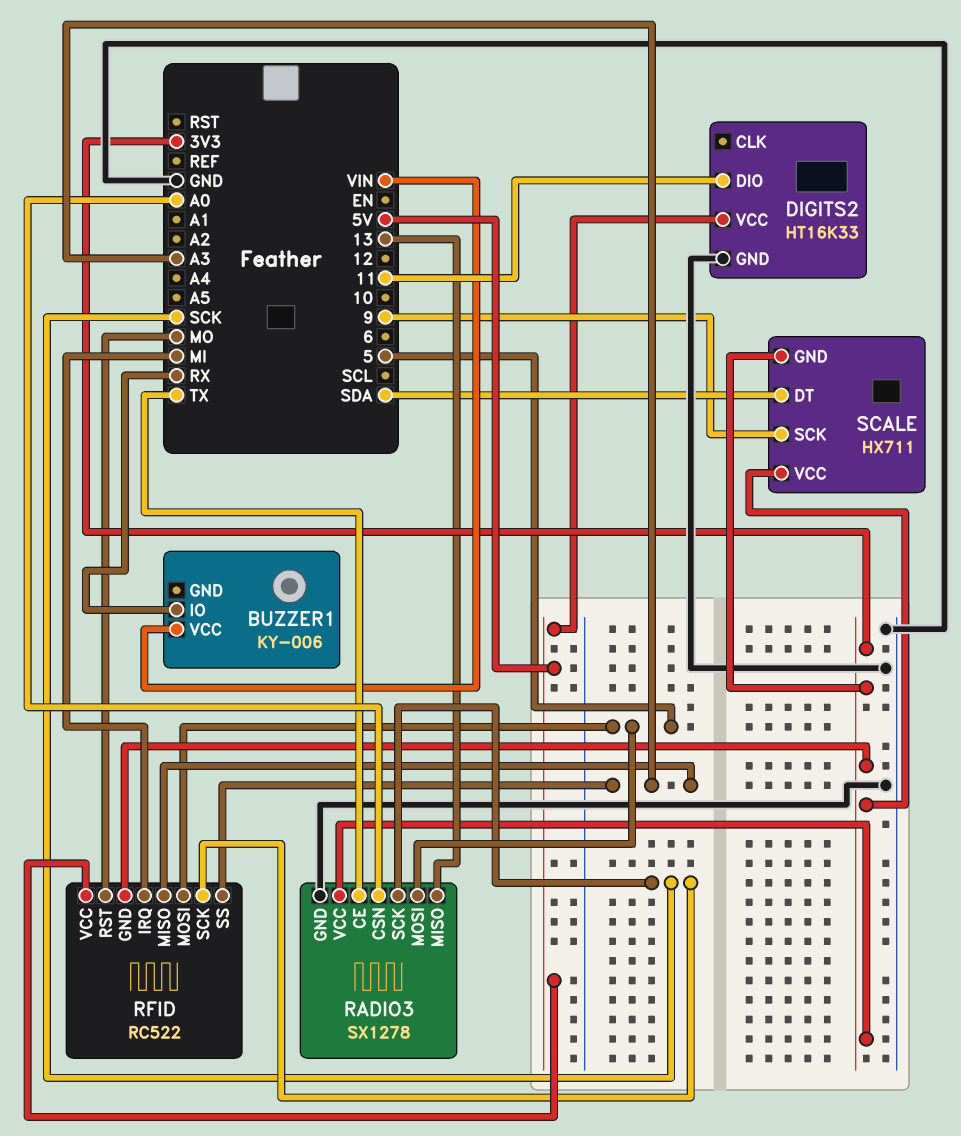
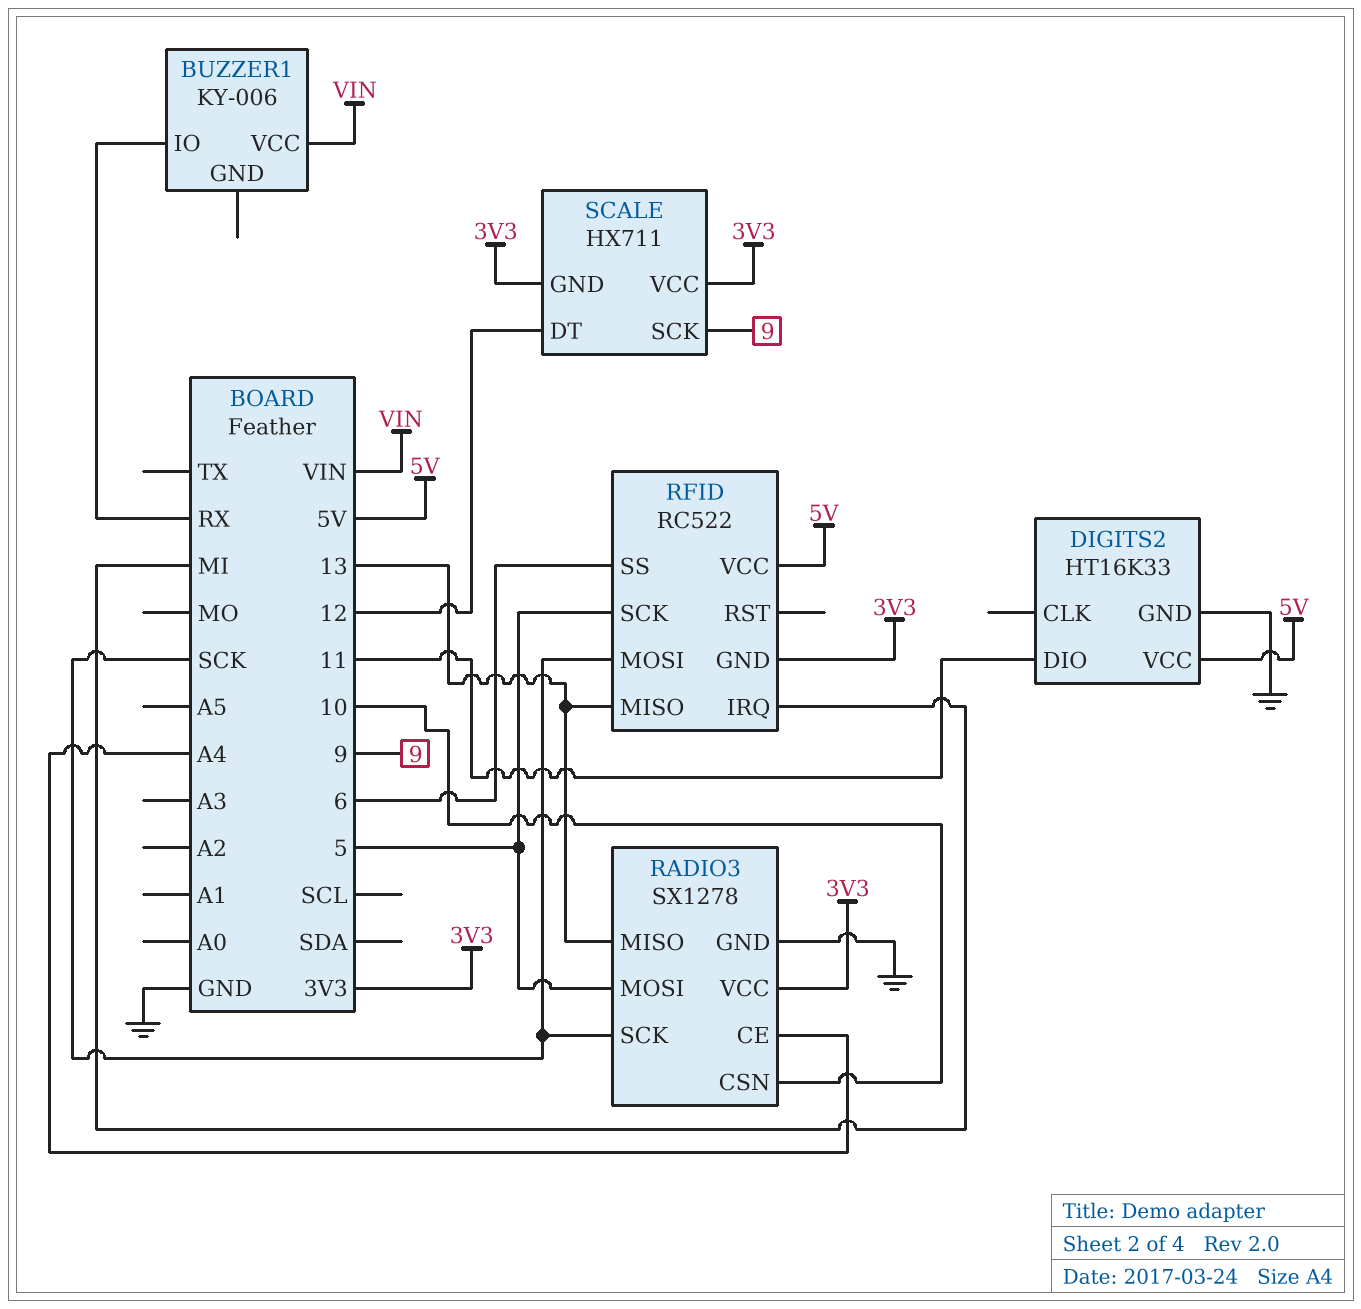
RADIO3 pin CE: TX -> A4
RADIO3 pin CSN: A0 -> 10
RFID pin MISO: A3 -> 13
RFID pin MOSI: 5 -> SCK
RFID pin RST: MO -> none
RFID pin SCK: SCK -> 5
RFID pin SS: A3 -> 6
SCALE pin DT: SDA -> 12

